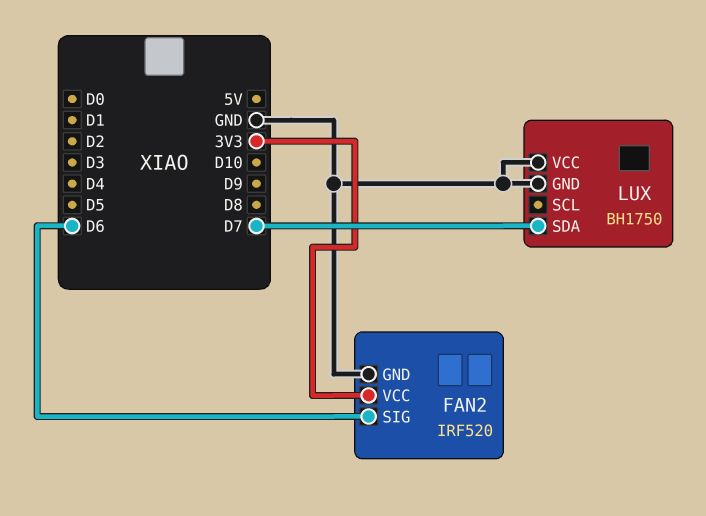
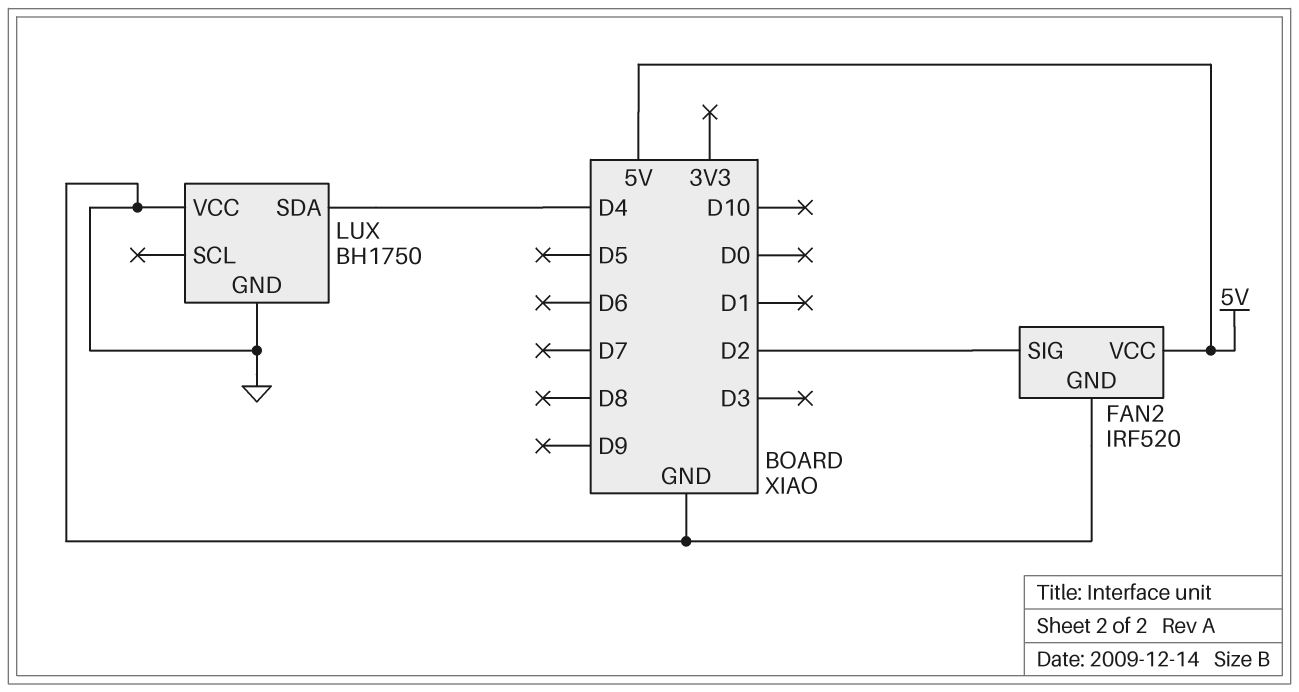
FAN2 pin SIG: D6 -> D2
FAN2 pin VCC: 3V3 -> 5V
LUX pin SDA: D7 -> D4

